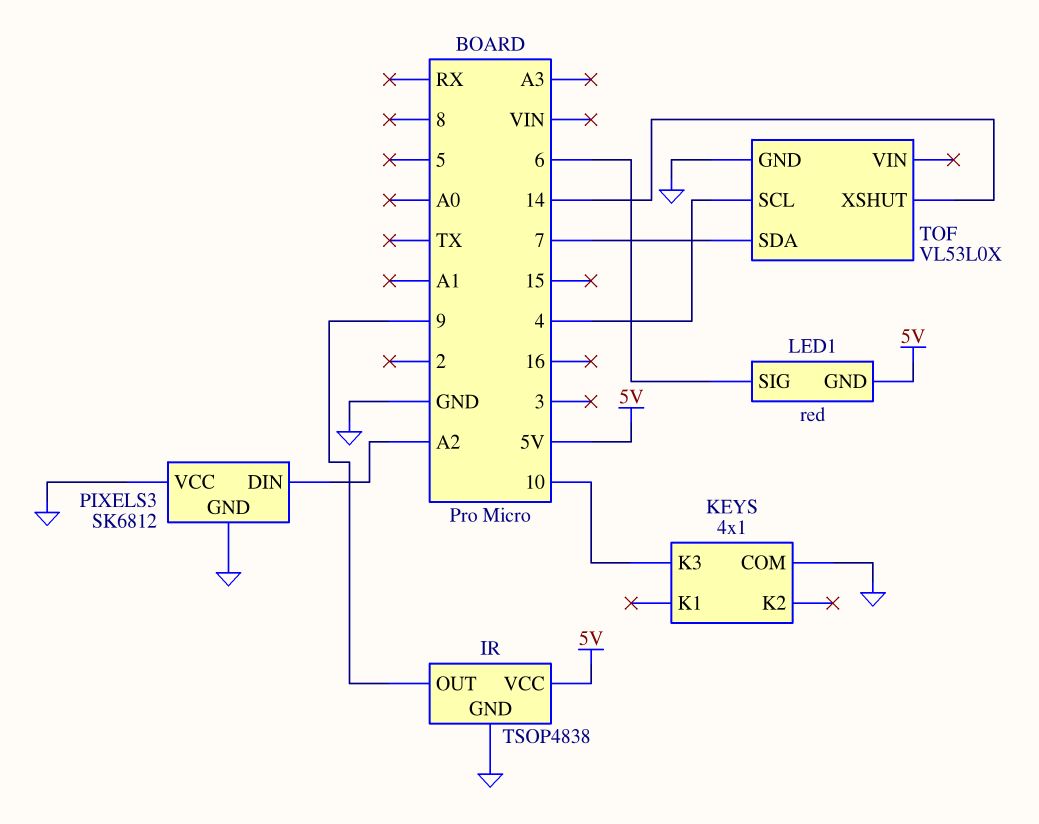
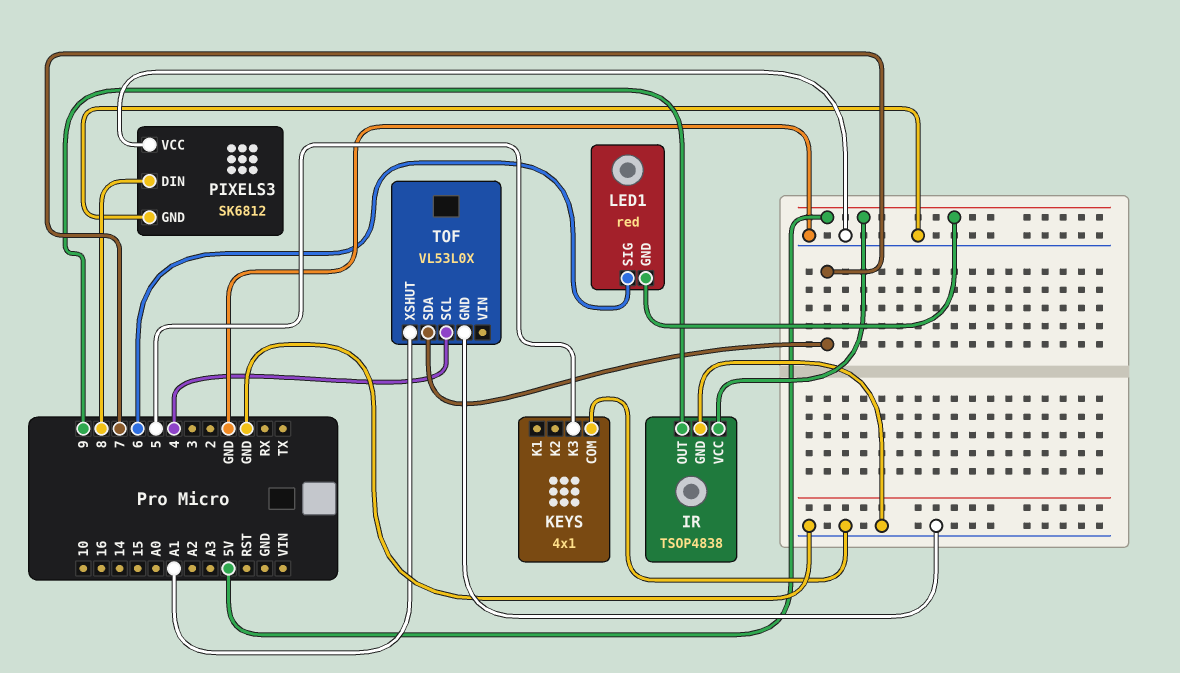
KEYS pin K3: 10 -> 5
PIXELS3 pin DIN: A2 -> 8
TOF pin XSHUT: 14 -> A1

